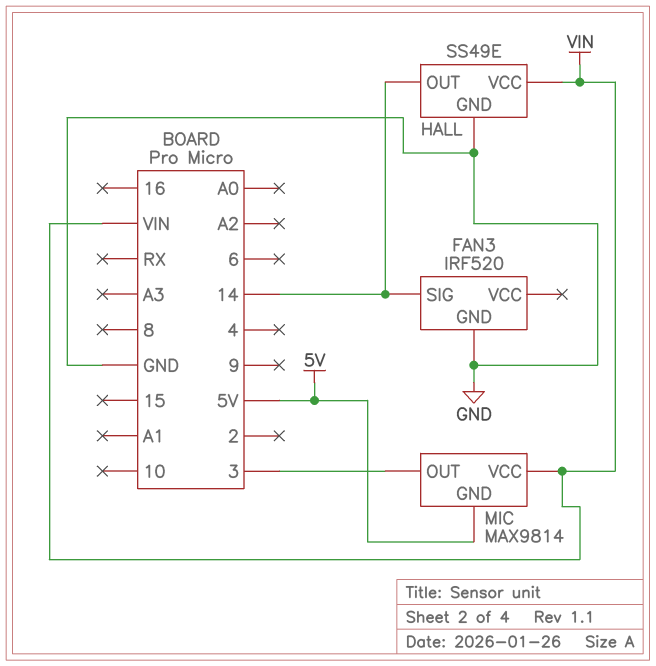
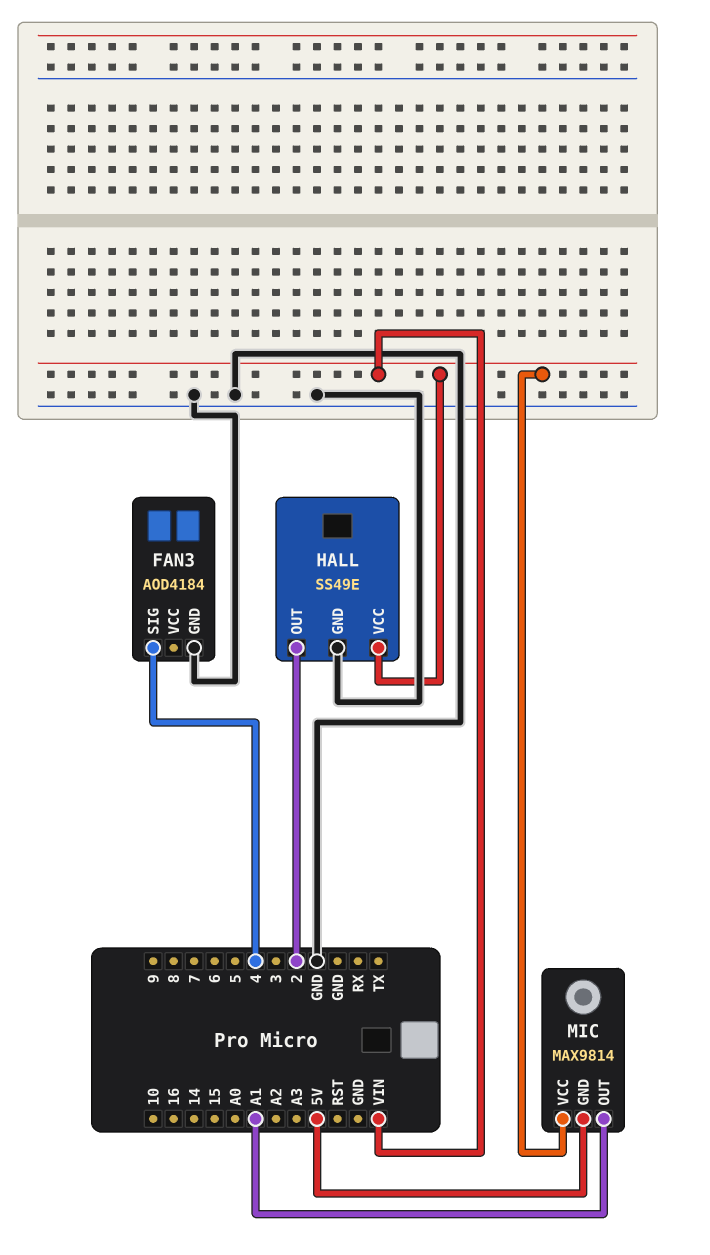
FAN3: IRF520 -> AOD4184
FAN3 pin SIG: 14 -> 4
HALL pin OUT: 14 -> 2
MIC pin OUT: 3 -> A1

